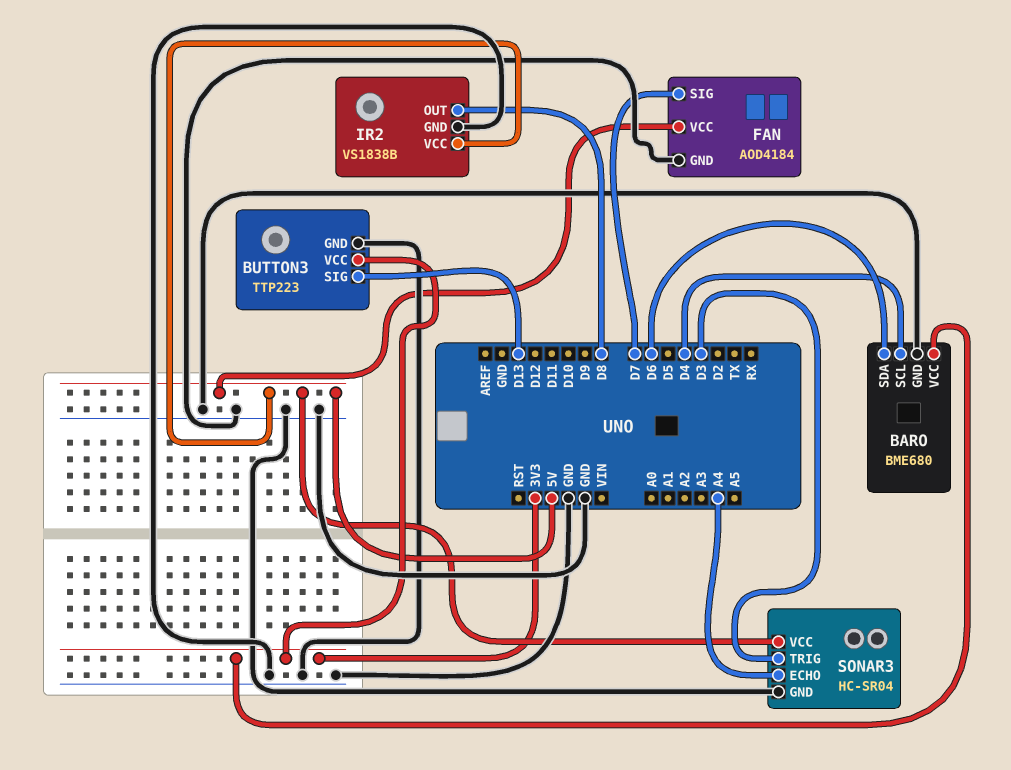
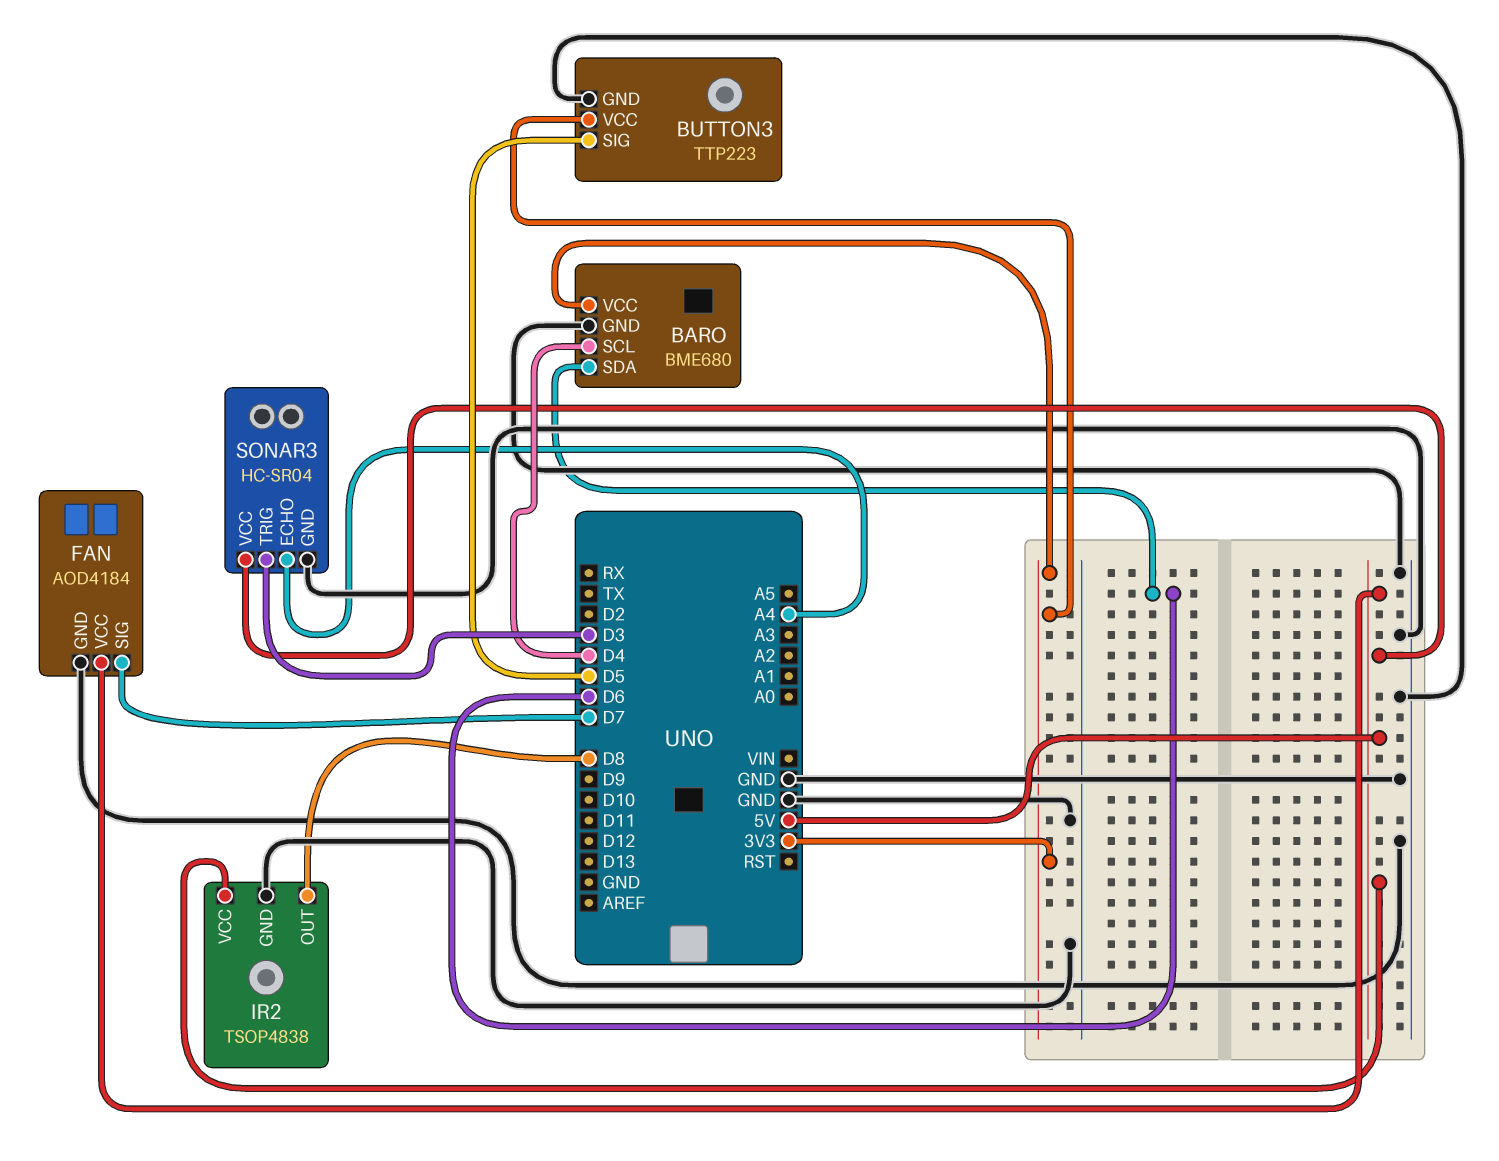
BUTTON3 pin SIG: D13 -> D5
IR2: VS1838B -> TSOP4838

